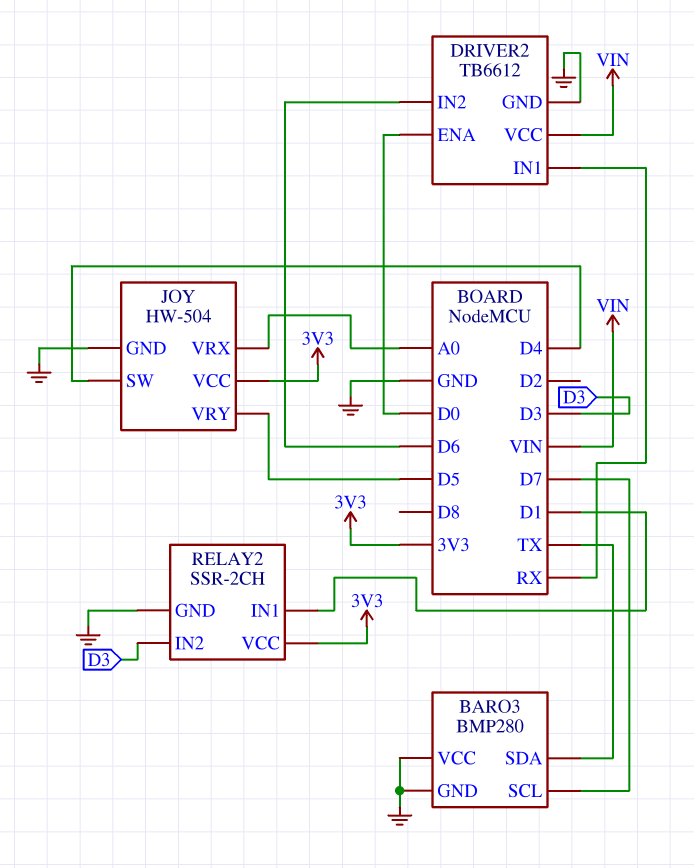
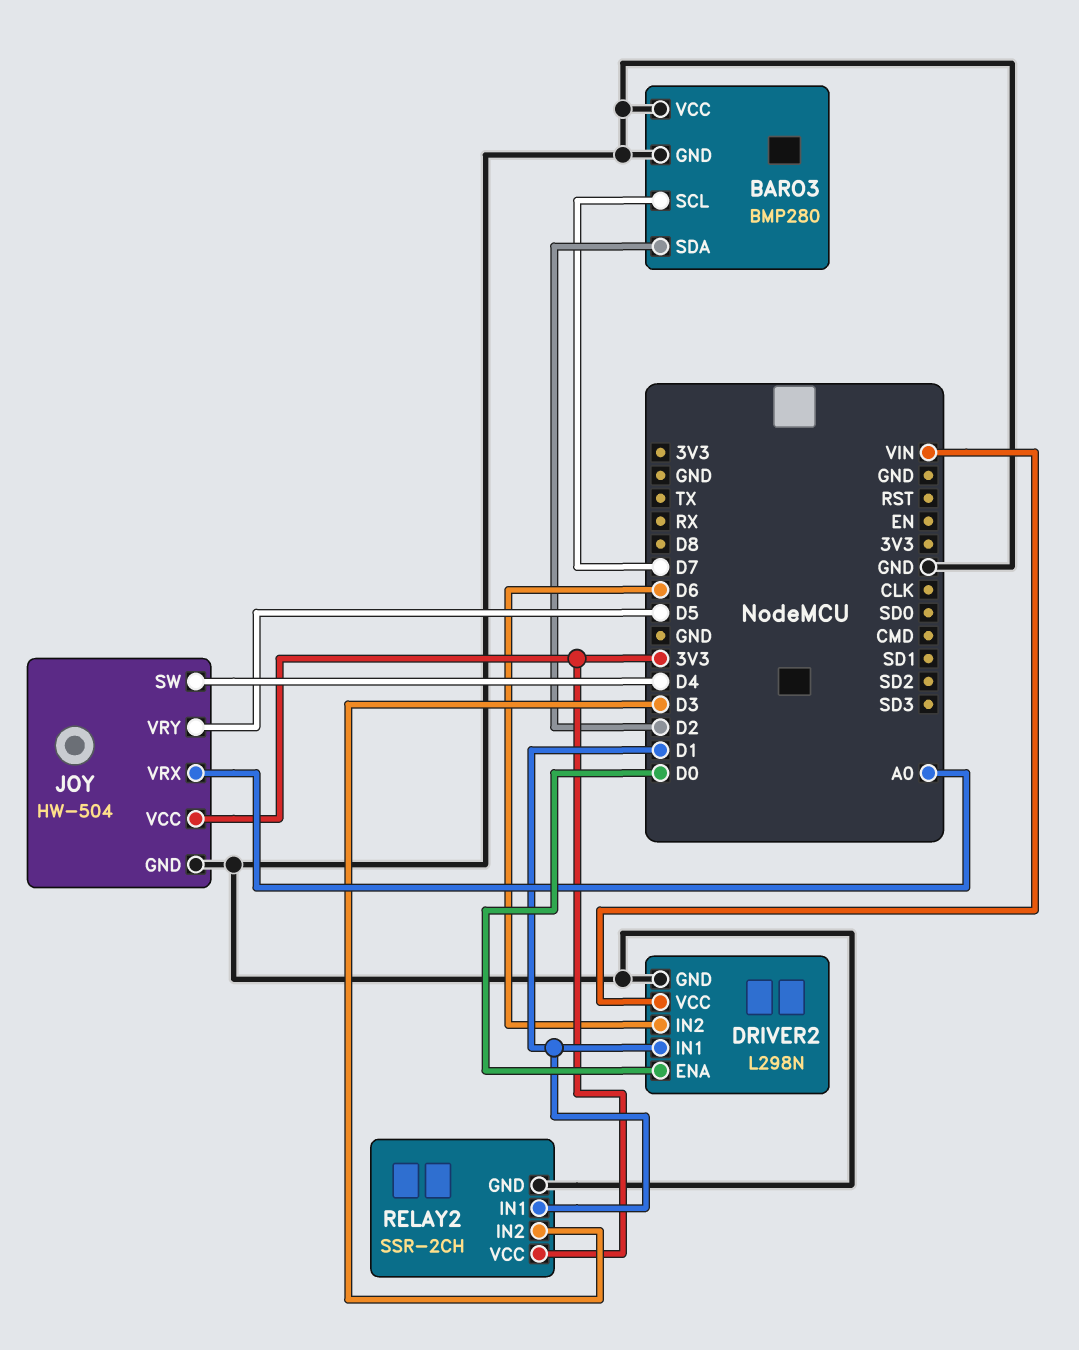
BARO3 pin SDA: TX -> D2
DRIVER2: TB6612 -> L298N
DRIVER2 pin IN1: RX -> D1

